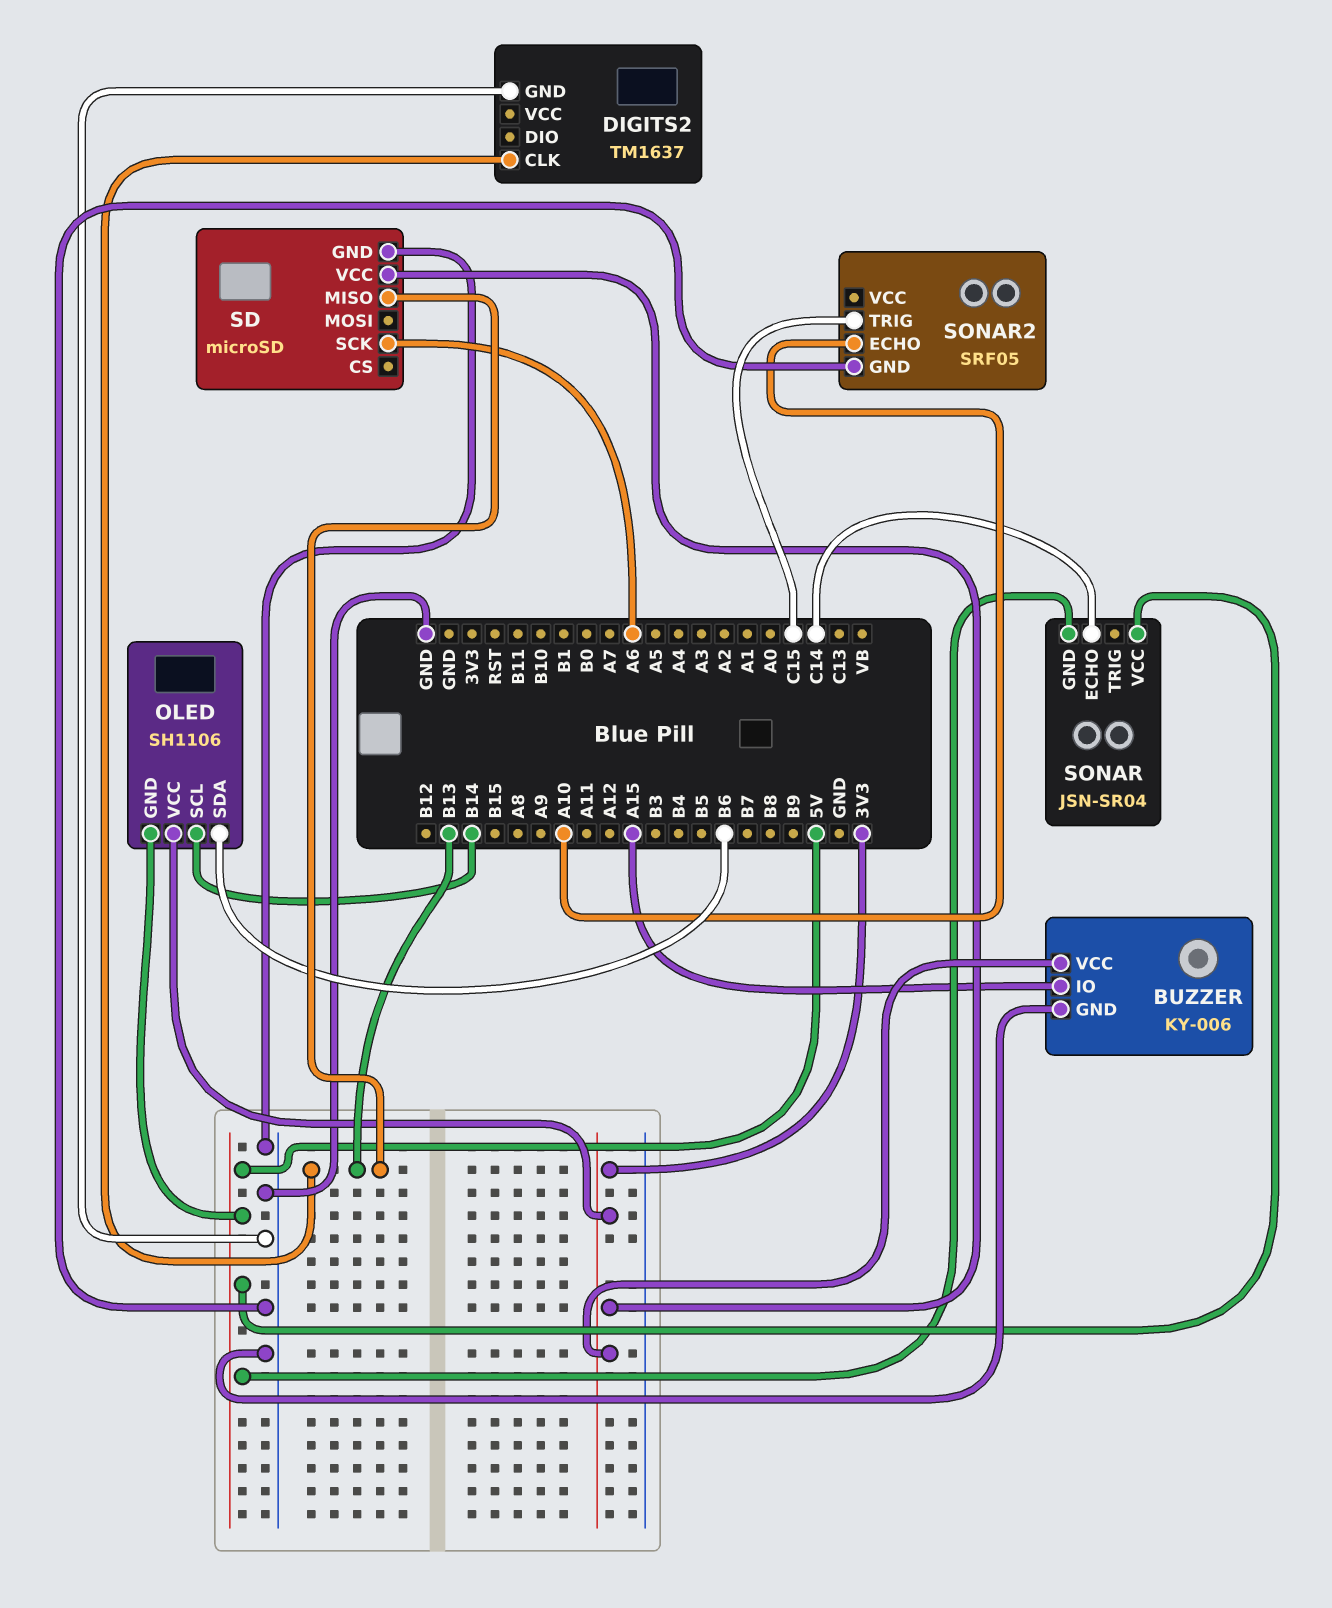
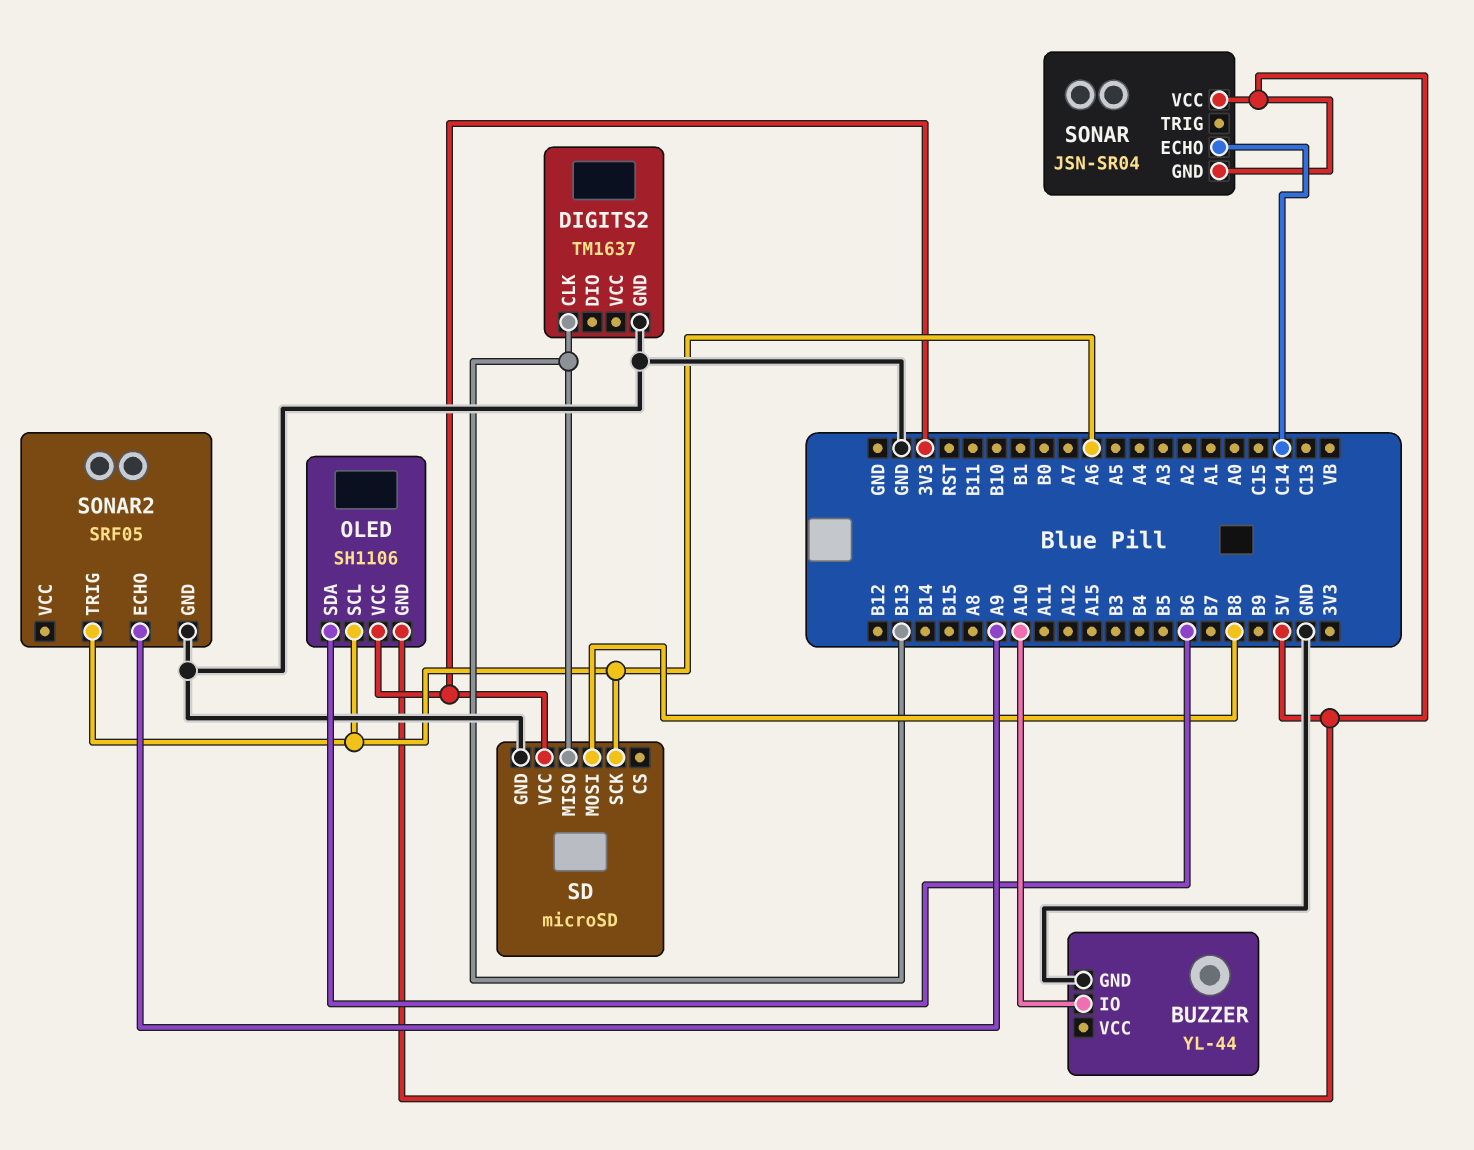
BUZZER: KY-006 -> YL-44
BUZZER pin IO: A15 -> A10
BUZZER pin VCC: 3V3 -> none
OLED pin SCL: B14 -> A6
SD pin MOSI: none -> B8
SONAR2 pin ECHO: A10 -> A9
SONAR2 pin TRIG: C15 -> A6

